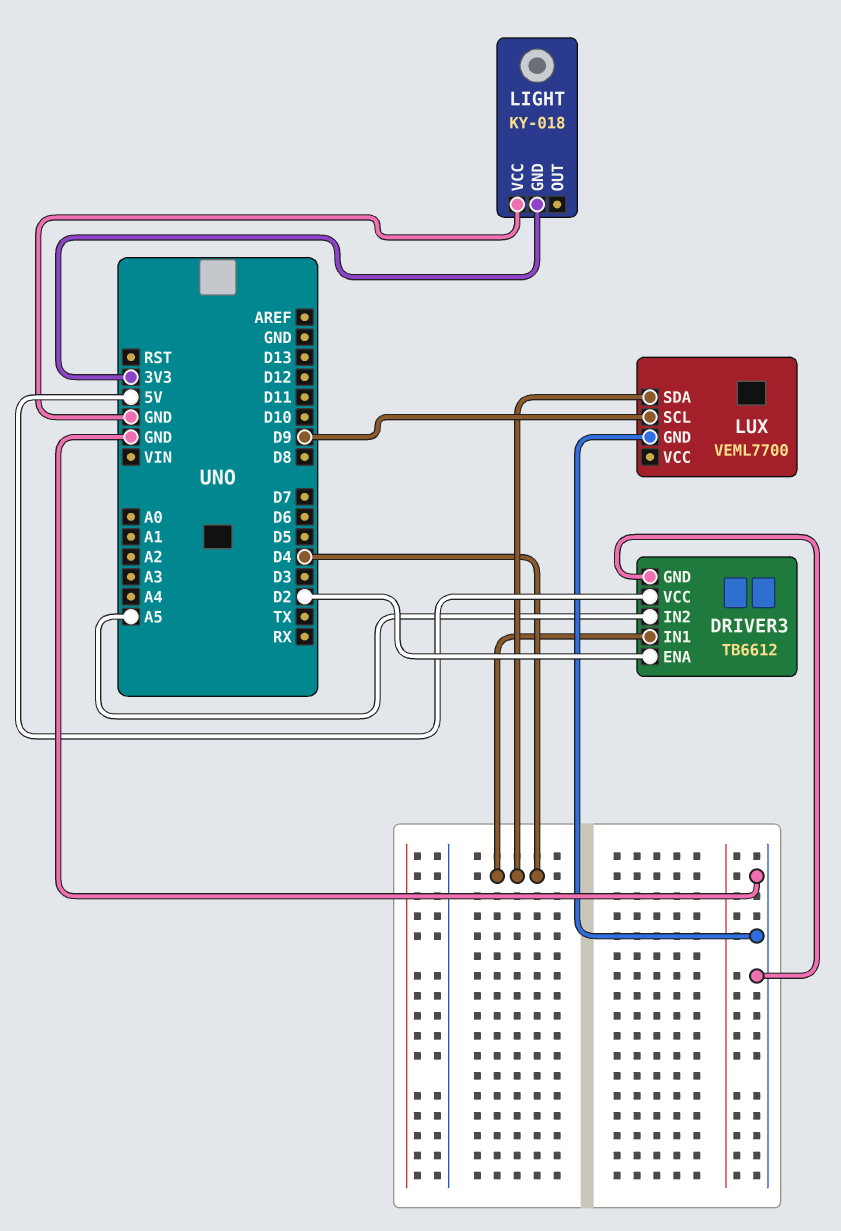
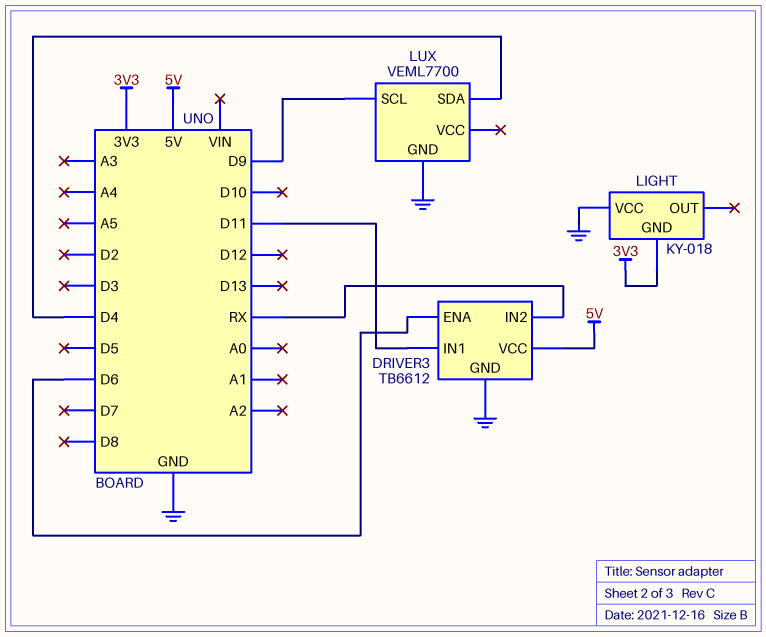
DRIVER3 pin ENA: D2 -> D6
DRIVER3 pin IN1: D4 -> D11
DRIVER3 pin IN2: A5 -> RX

